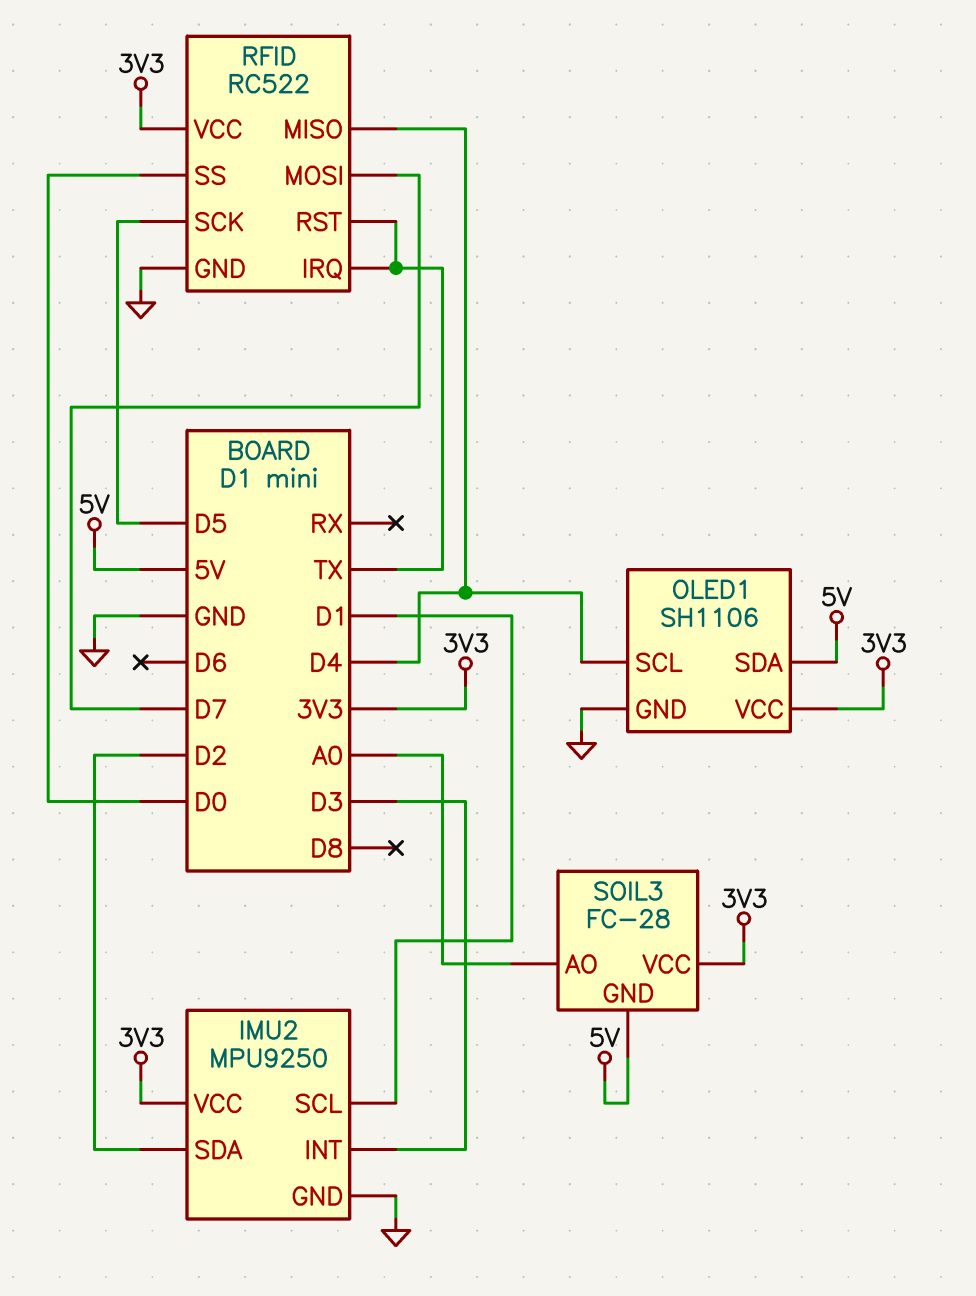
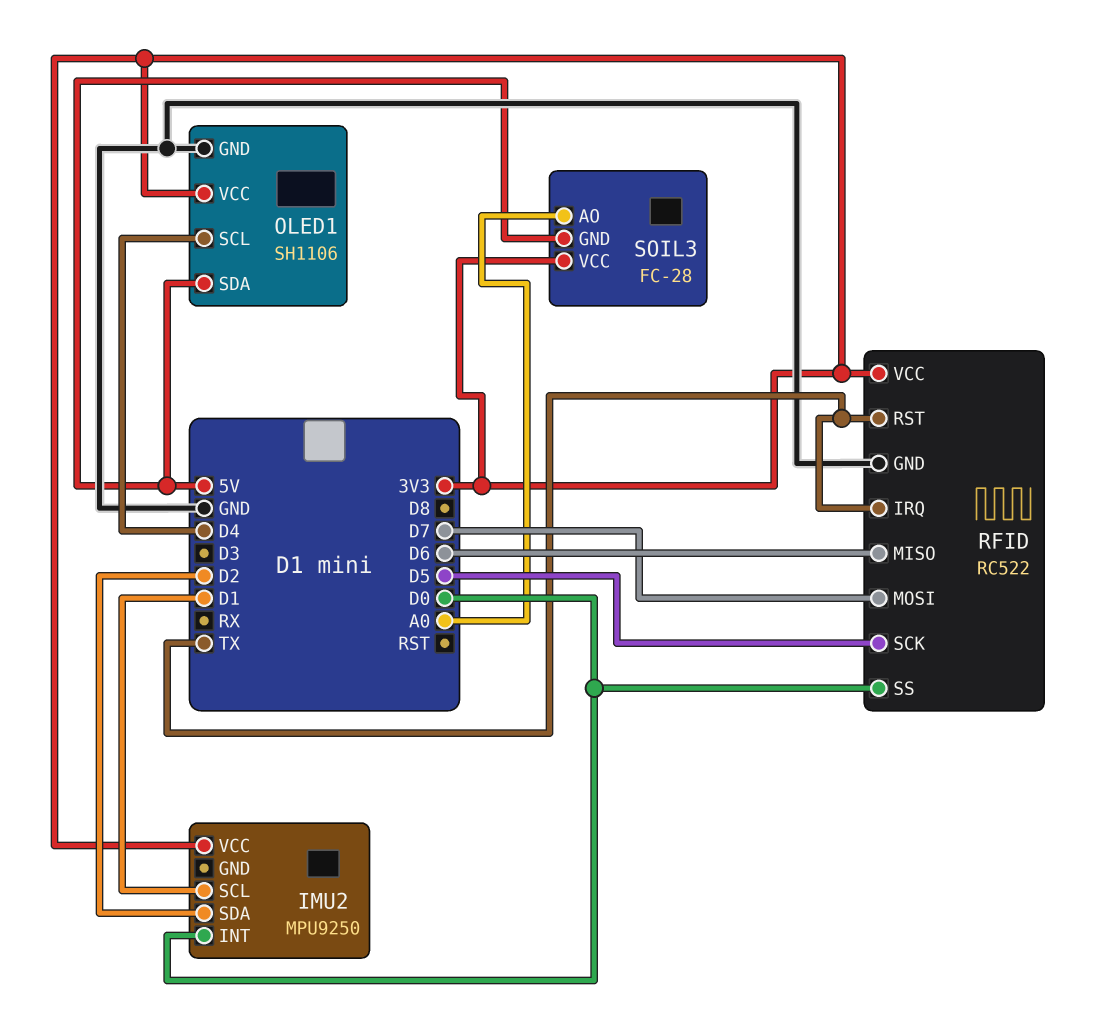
IMU2 pin GND: GND -> none
IMU2 pin INT: D3 -> D0
RFID pin MISO: D4 -> D6

